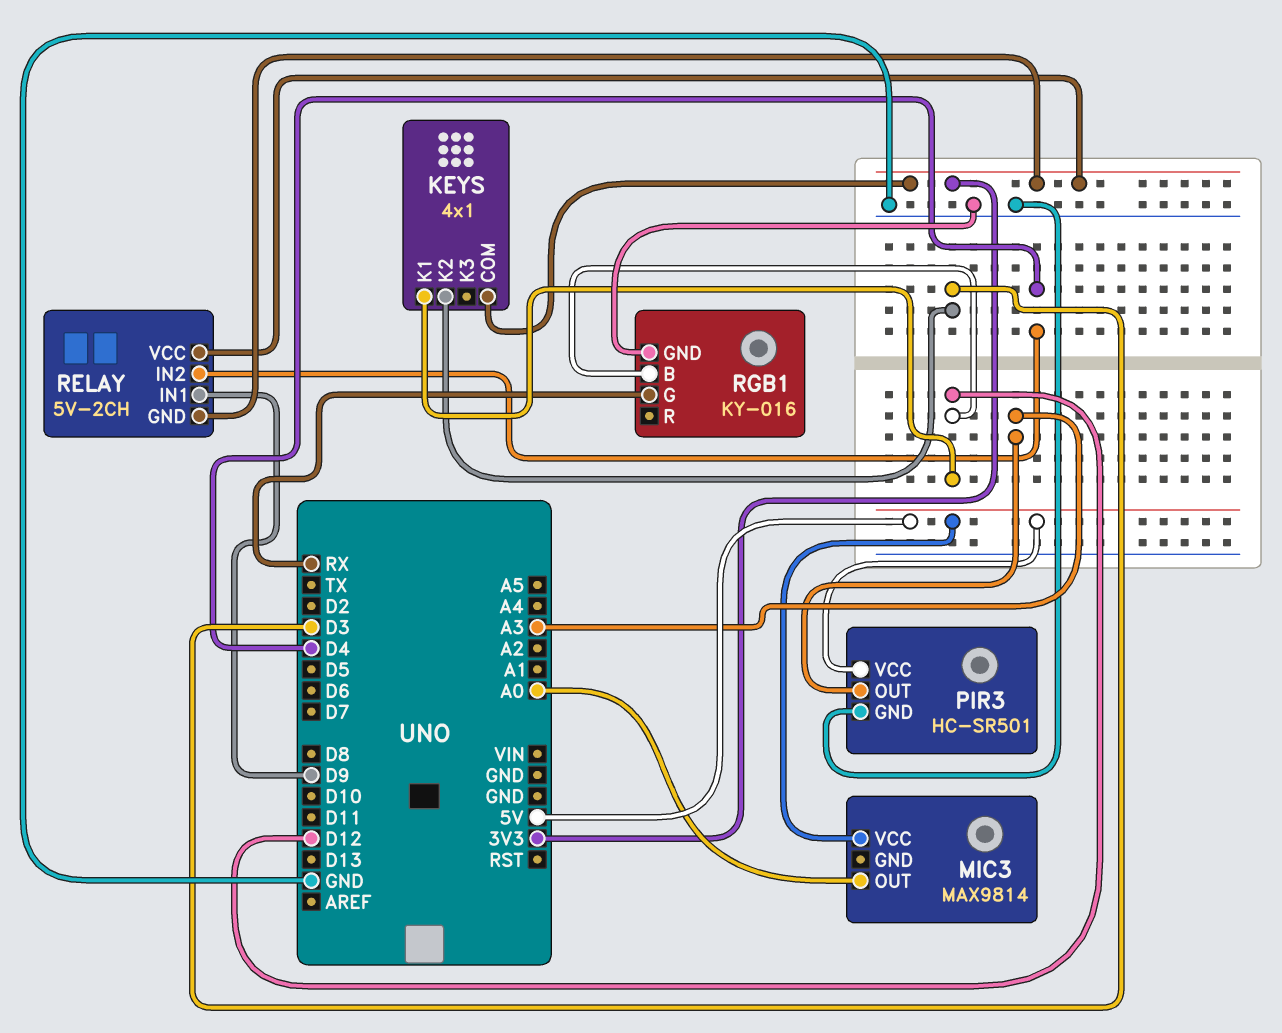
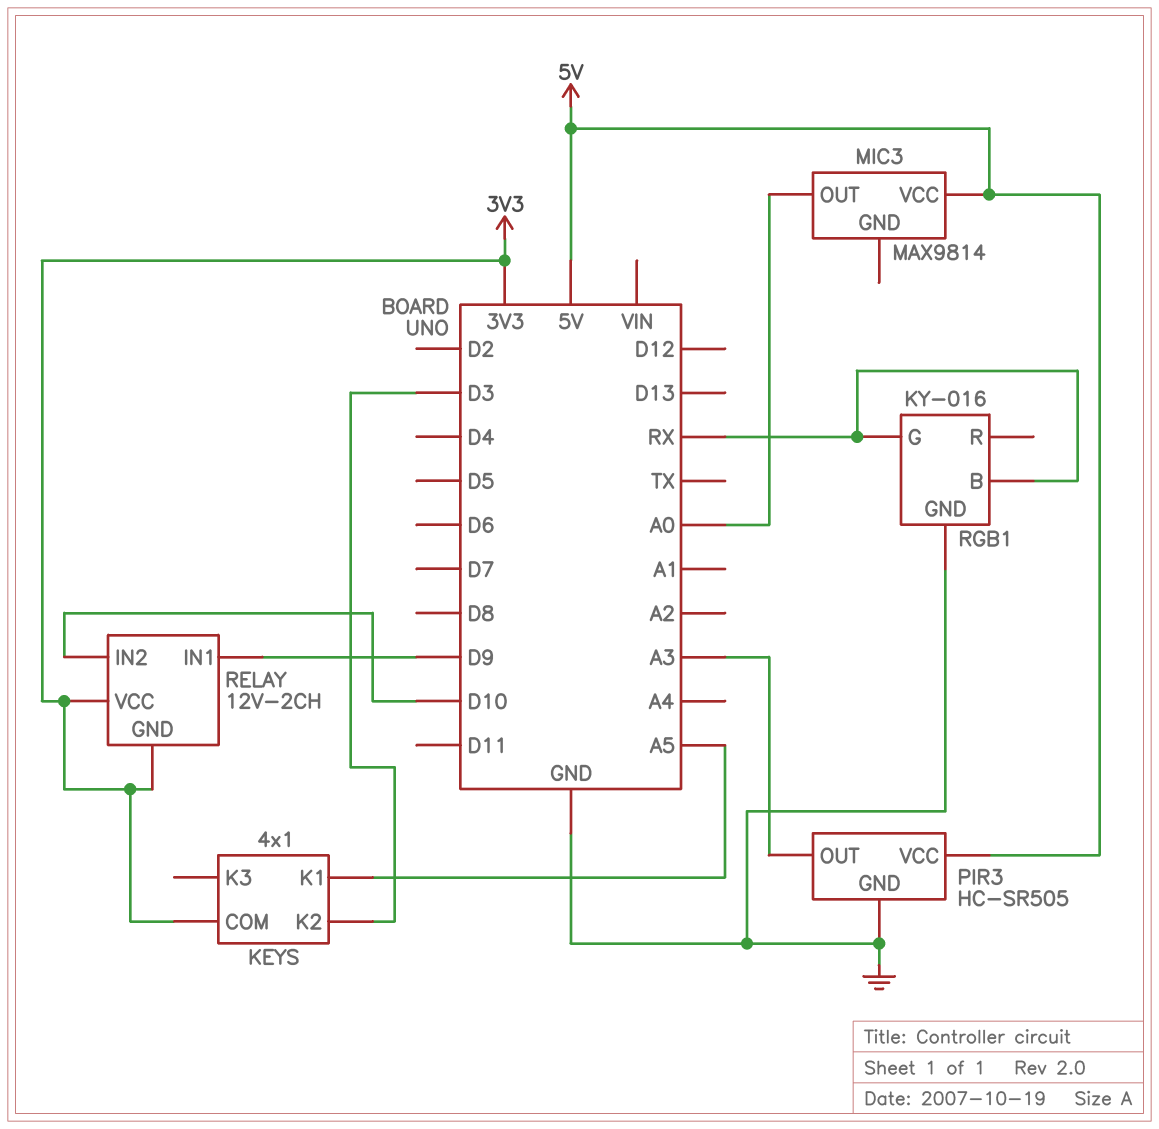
KEYS pin K1: D12 -> A5
PIR3: HC-SR501 -> HC-SR505
RELAY: 5V-2CH -> 12V-2CH
RELAY pin IN2: D4 -> D10
RGB1 pin B: D12 -> RX

